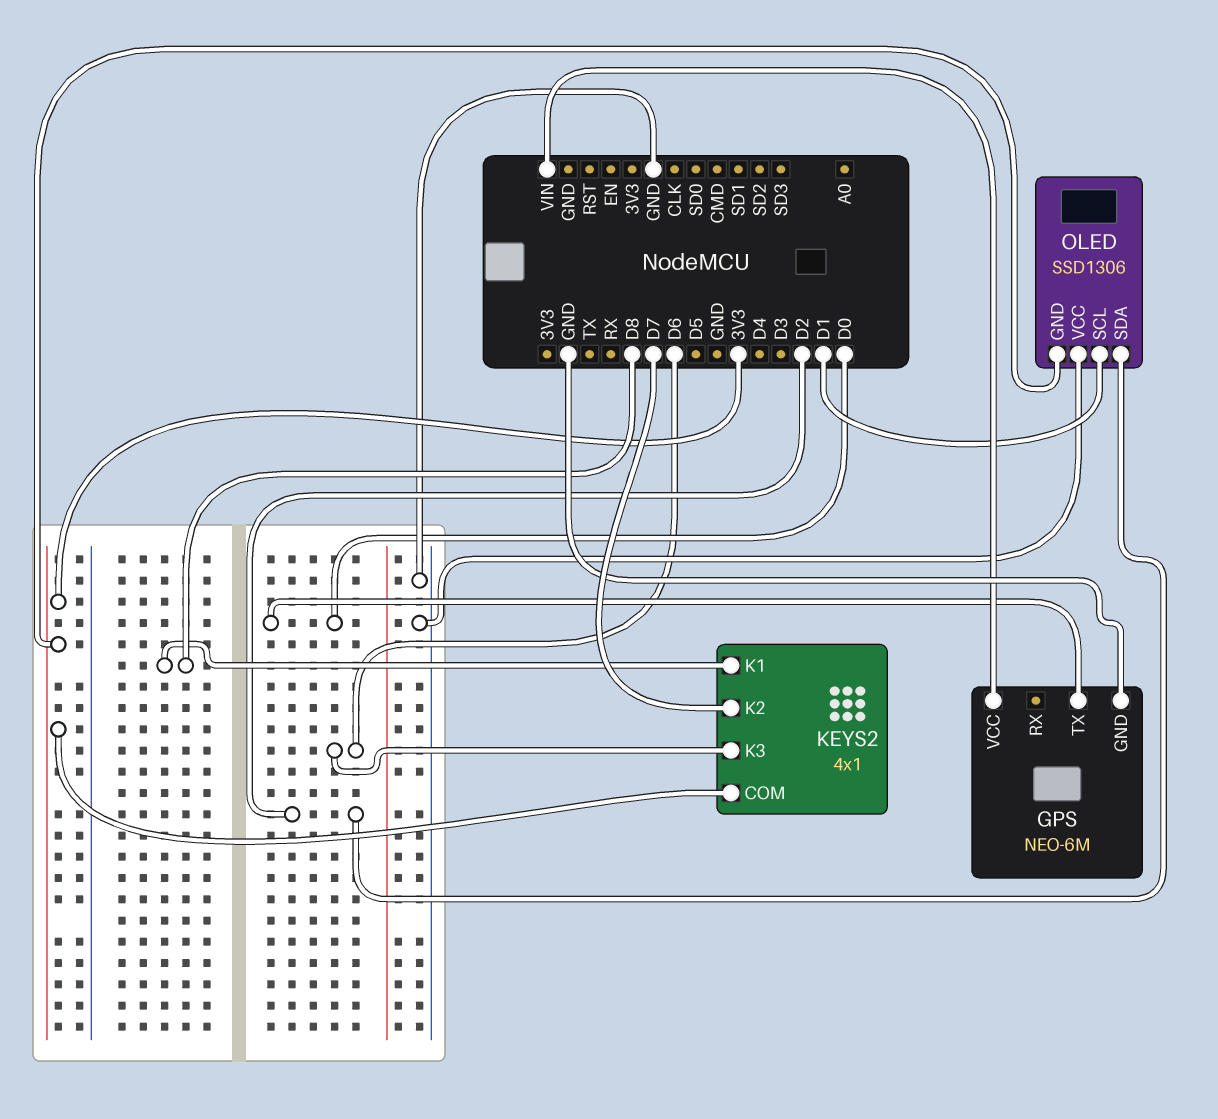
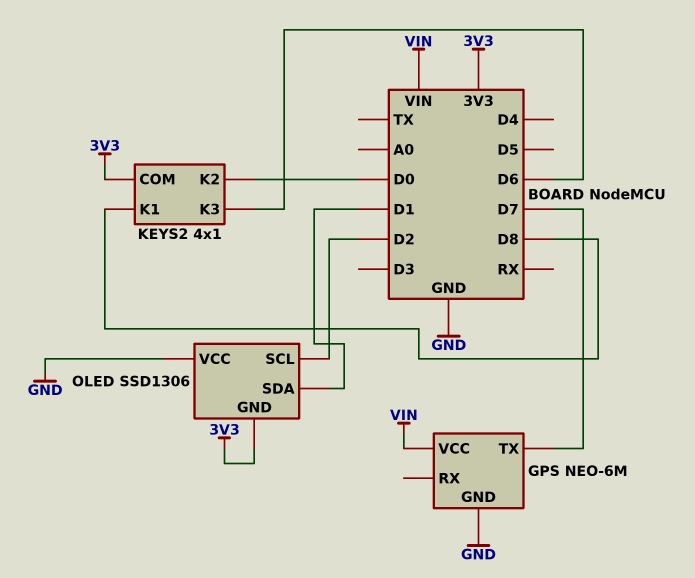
GPS pin TX: D0 -> D7
KEYS2 pin K2: D7 -> D0
OLED pin SCL: D1 -> D2
OLED pin SDA: D2 -> D1

